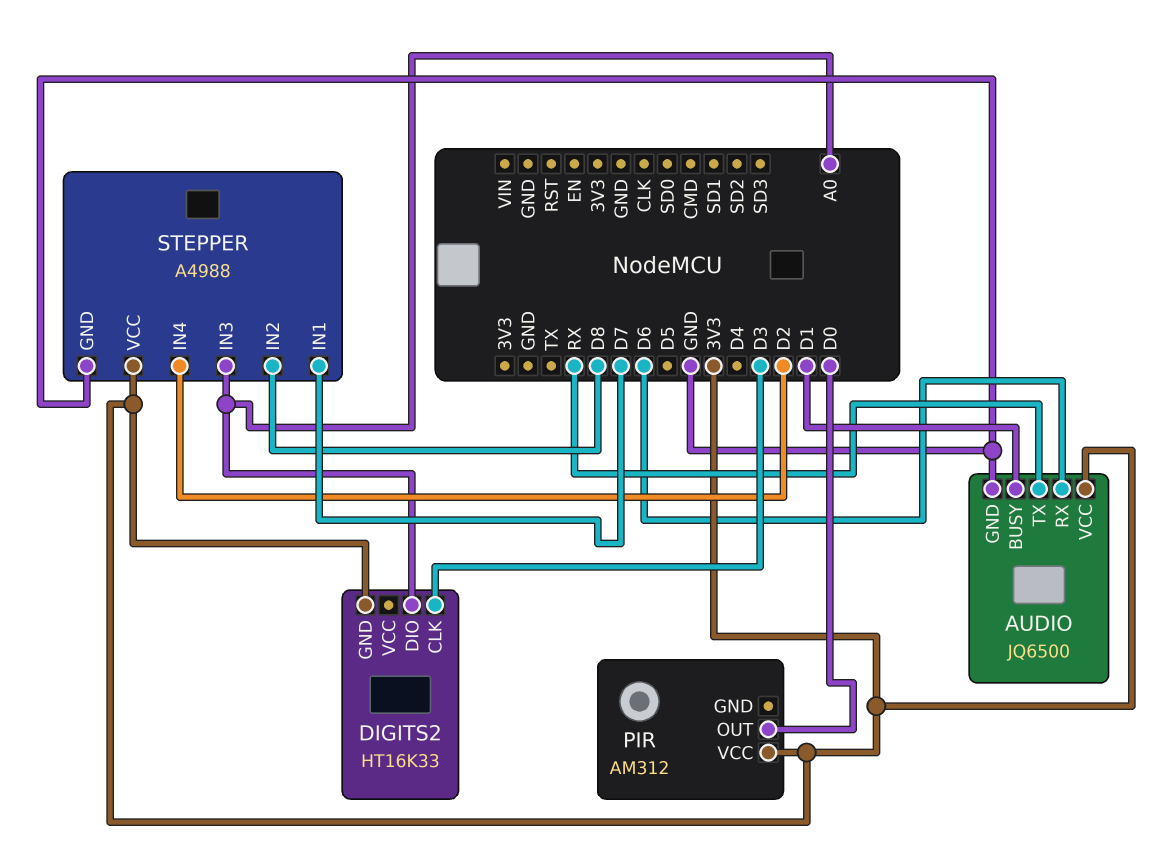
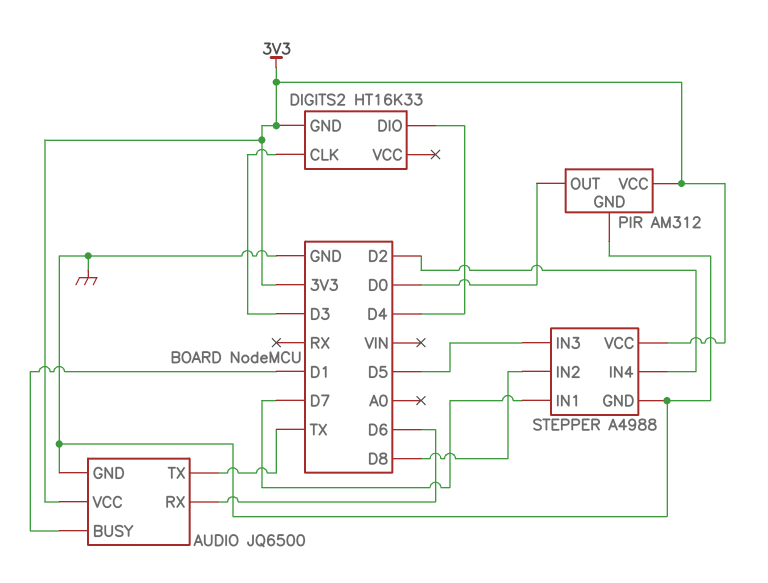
AUDIO pin TX: RX -> TX
DIGITS2 pin DIO: A0 -> D4
PIR pin GND: none -> GND
STEPPER pin IN3: A0 -> D5

